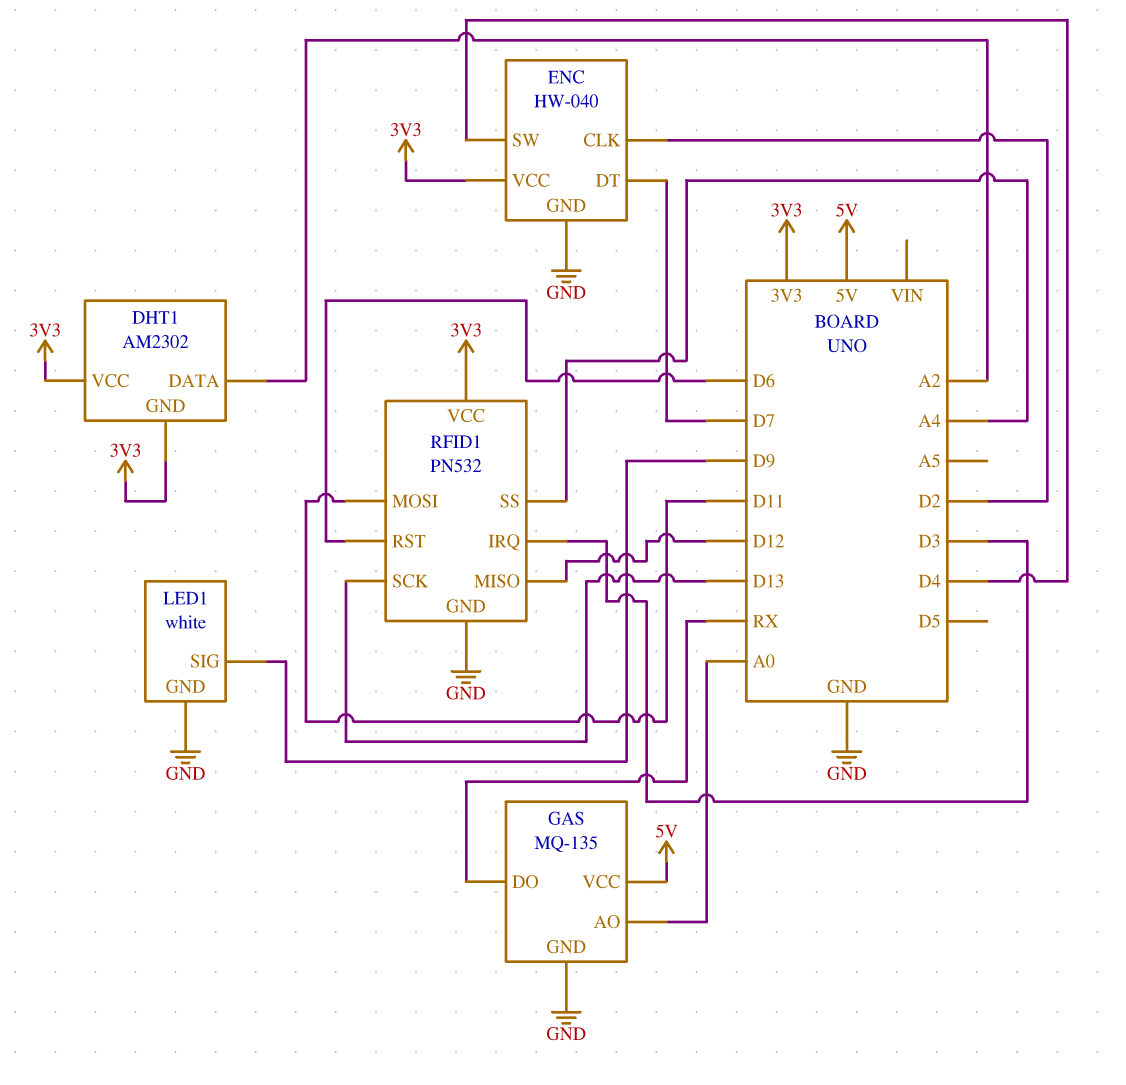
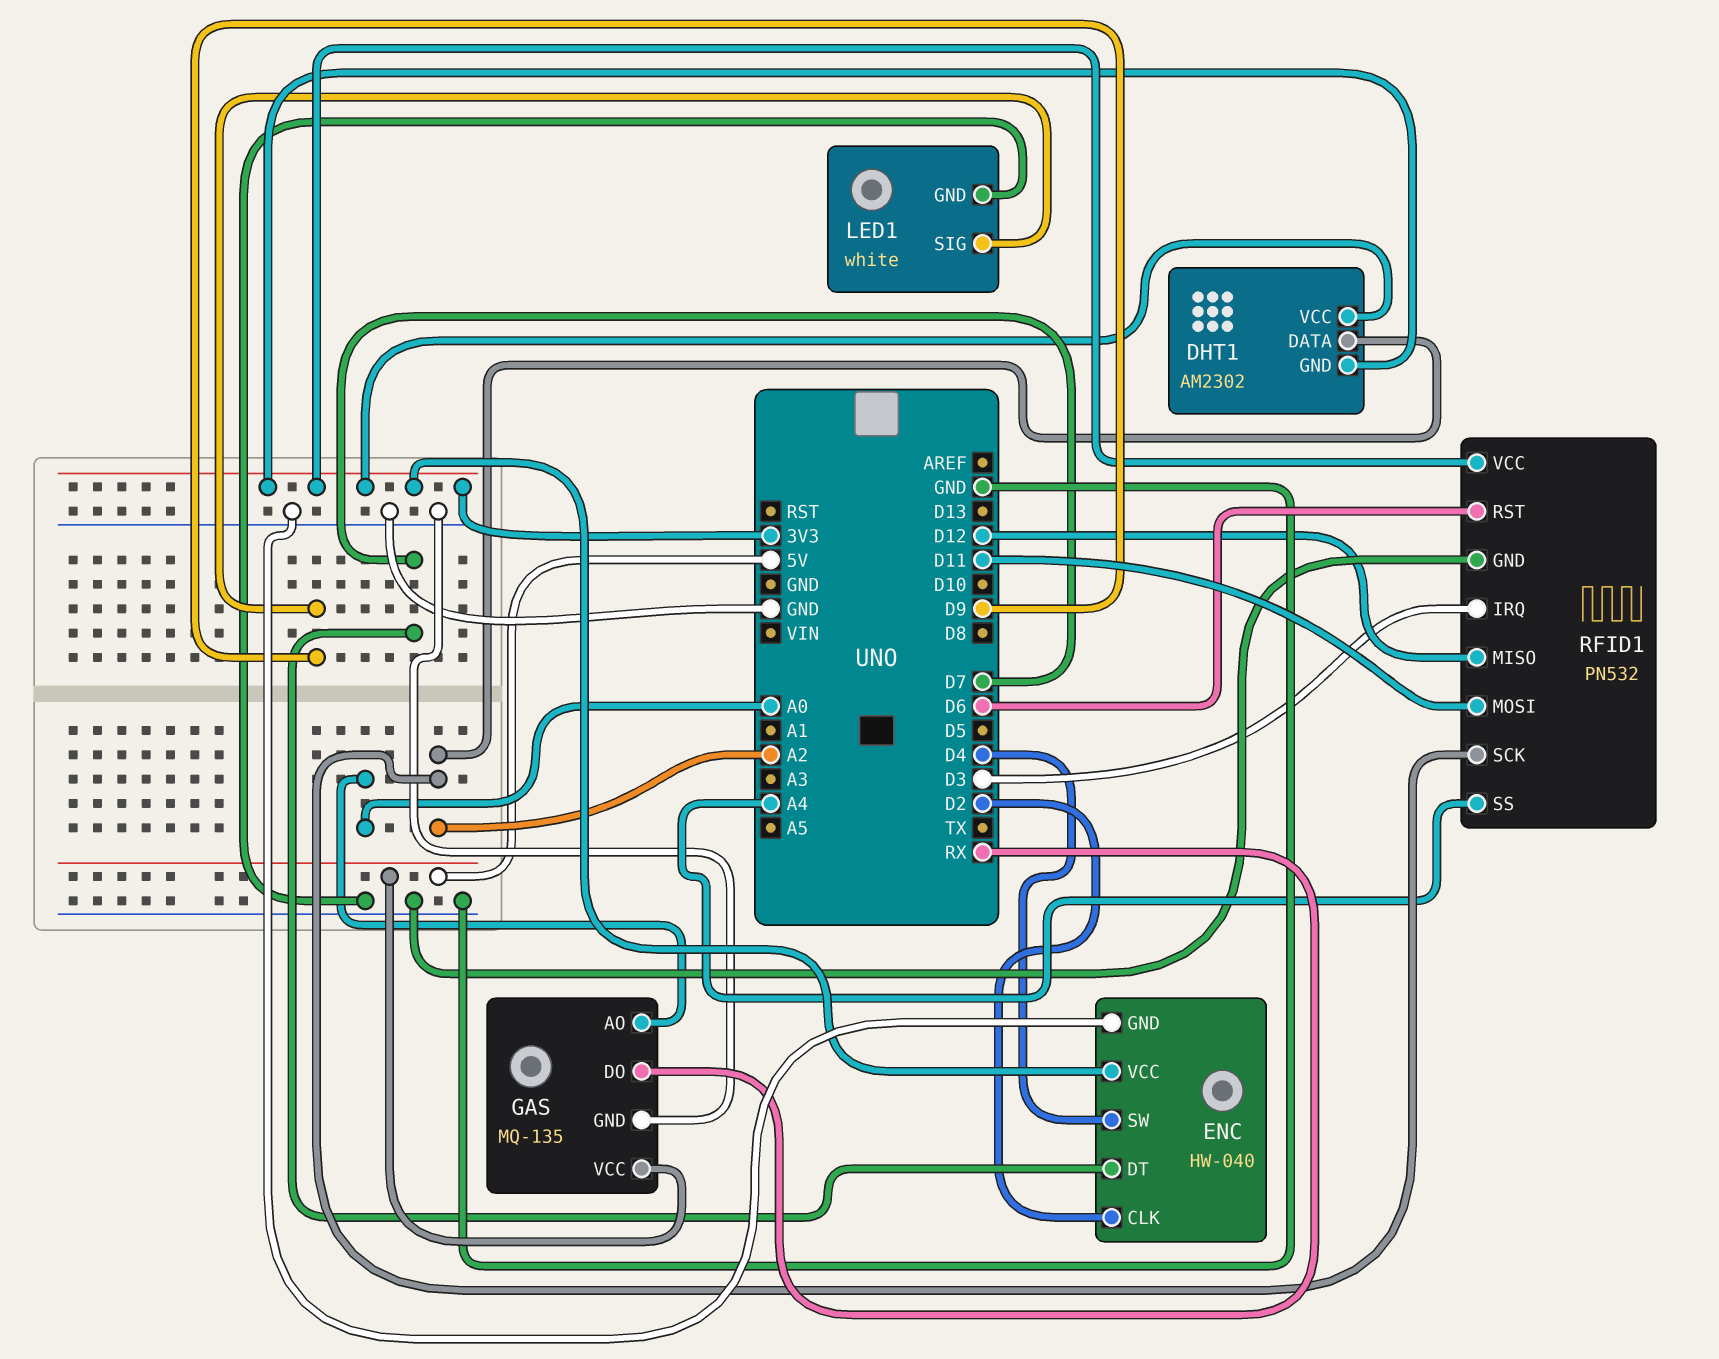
RFID1 pin SCK: D13 -> A2

